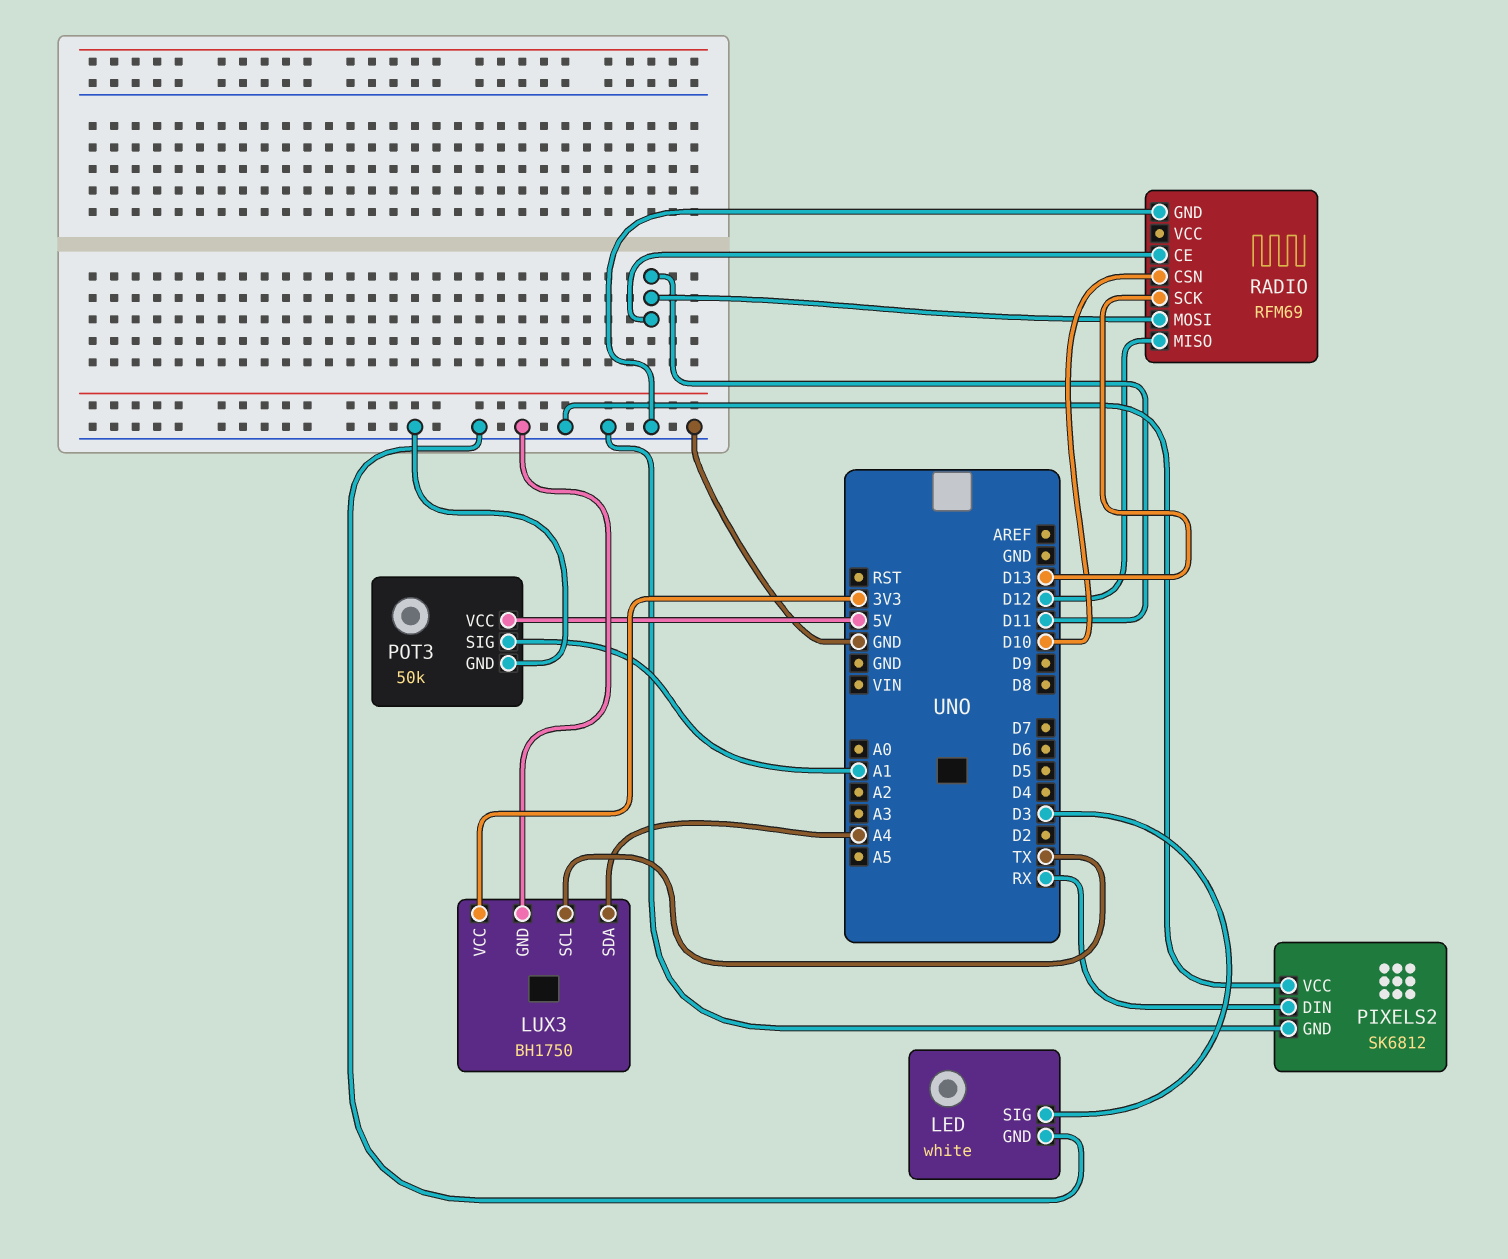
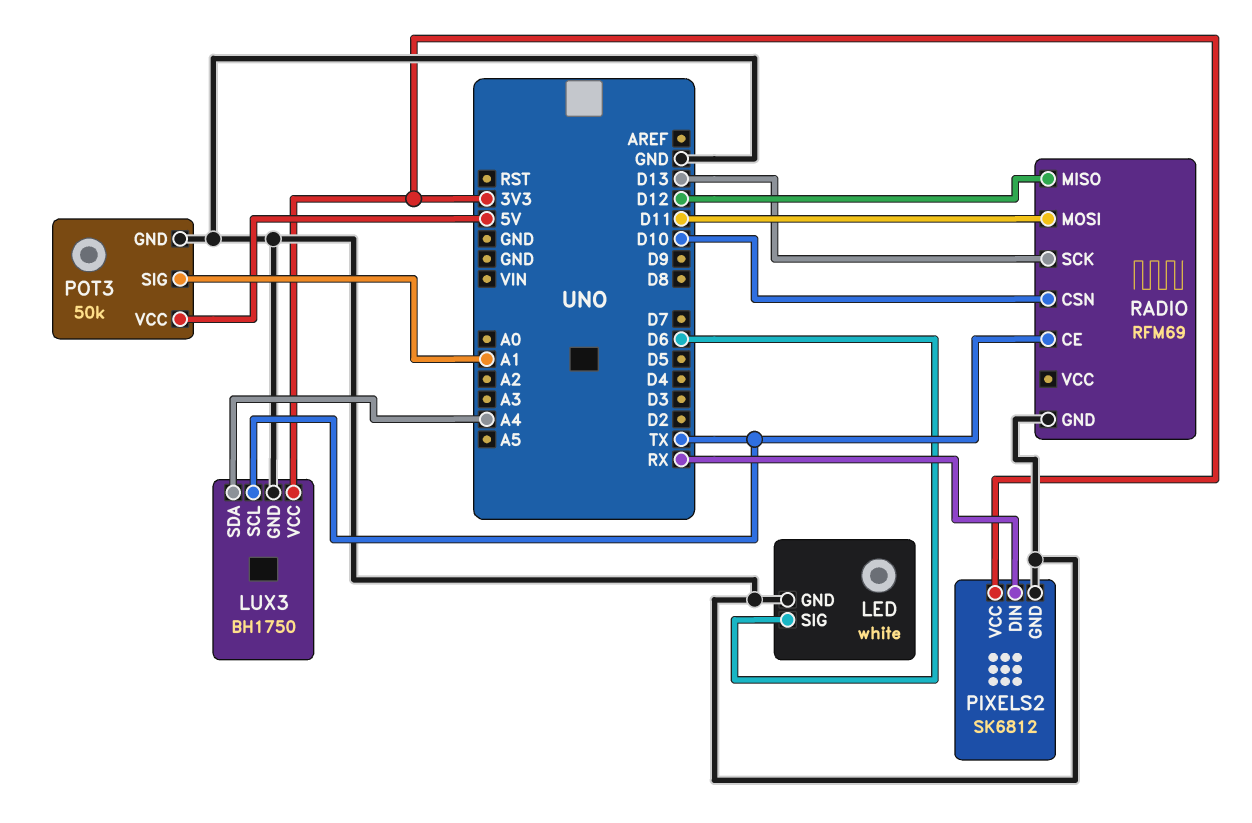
LED pin SIG: D3 -> D6
PIXELS2 pin VCC: GND -> 3V3
RADIO pin CE: D11 -> TX

